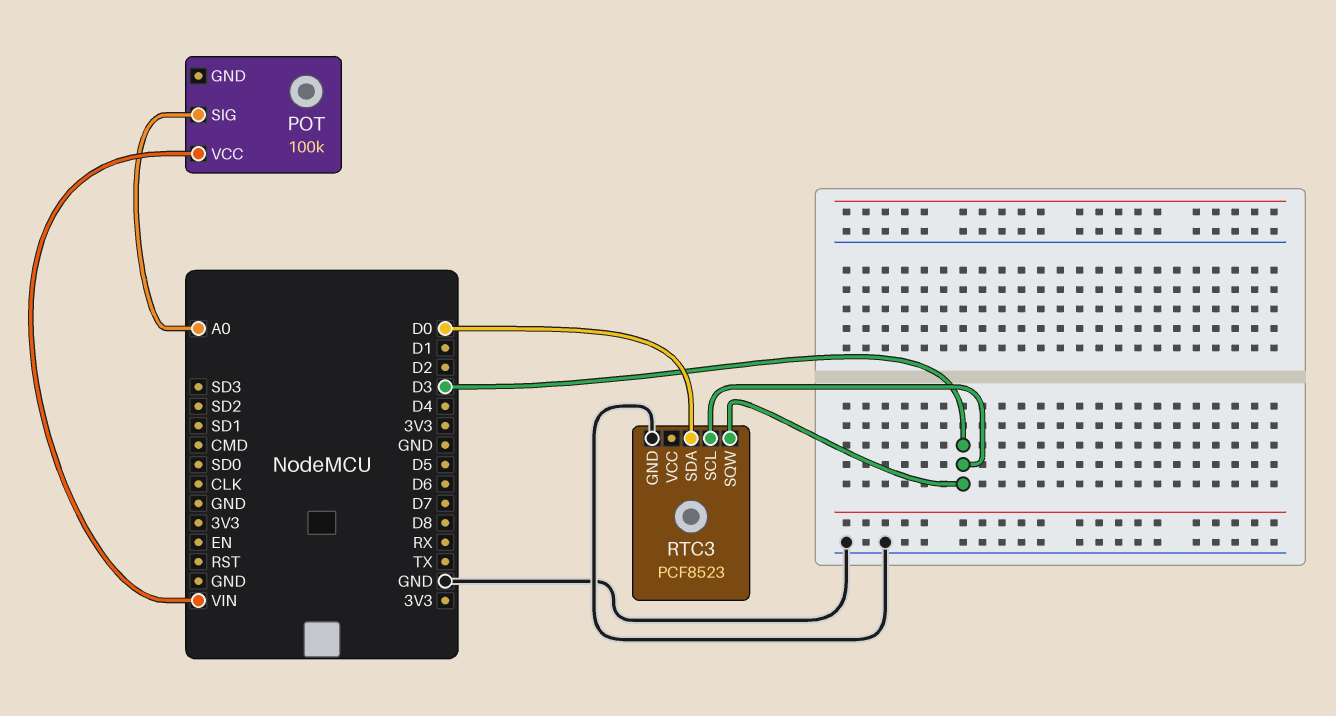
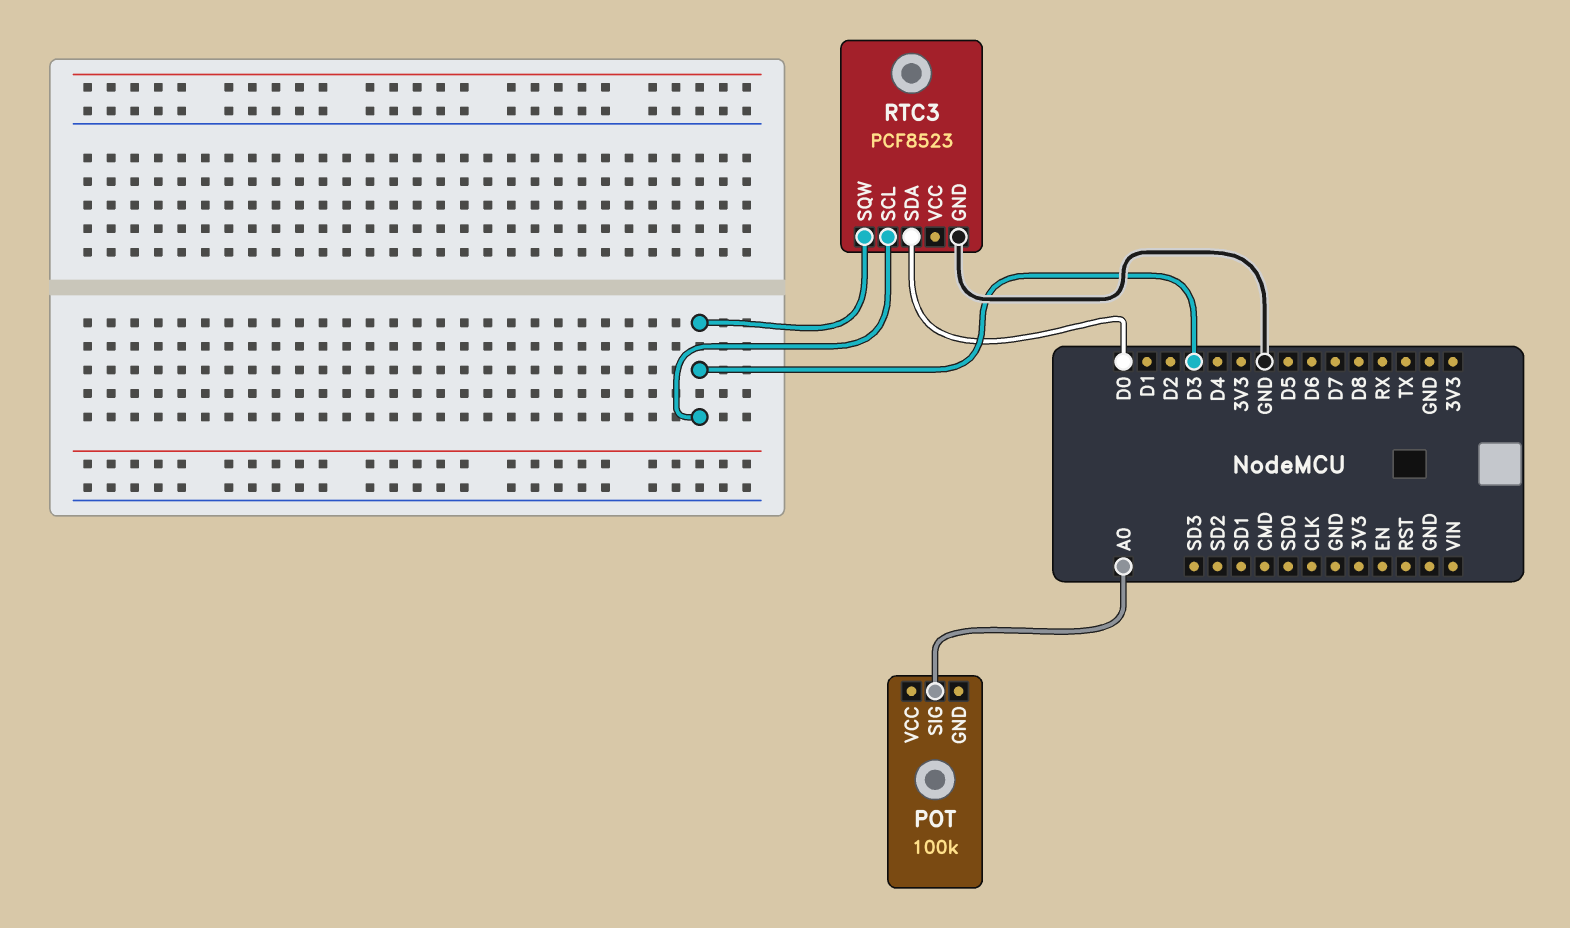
POT pin VCC: VIN -> none

